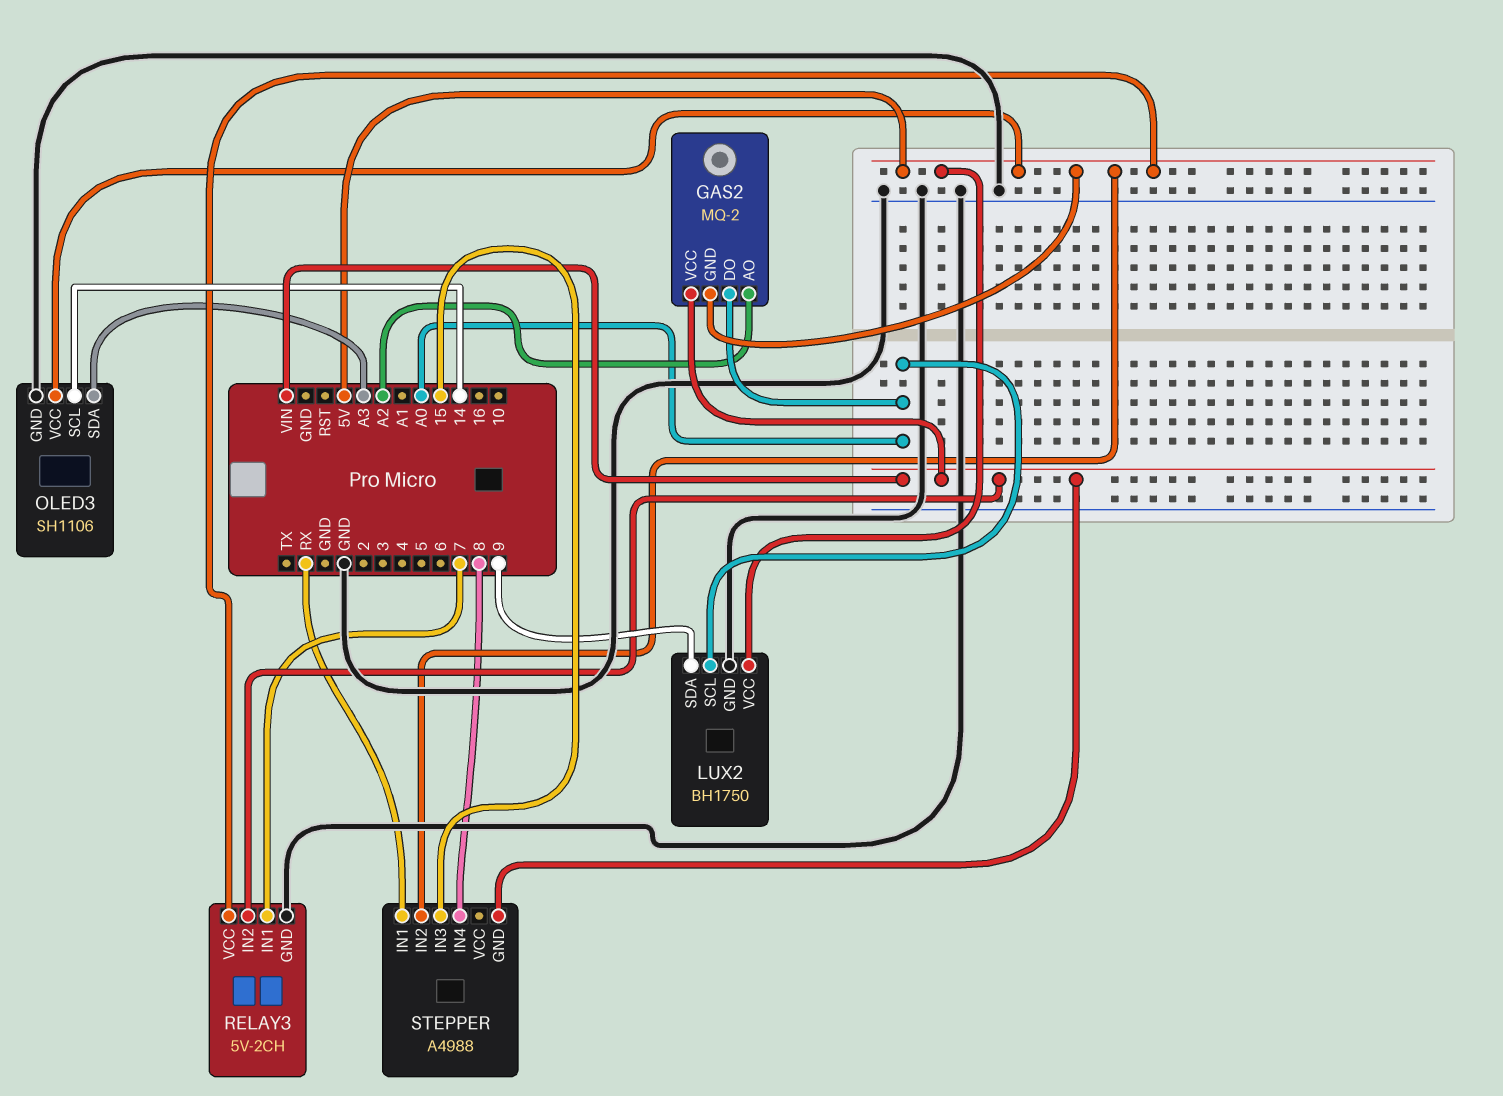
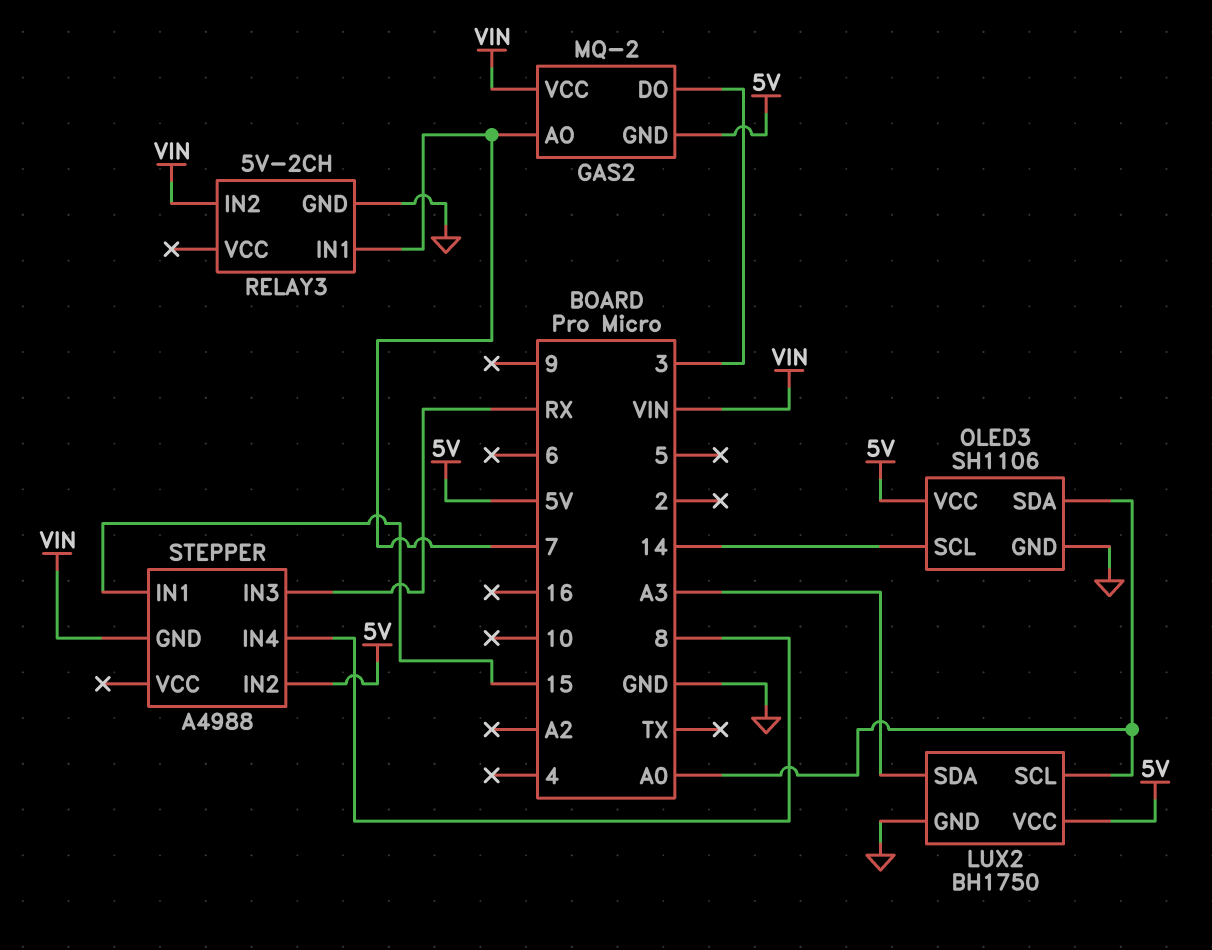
GAS2 pin AO: A2 -> 7
GAS2 pin DO: A0 -> 3
LUX2 pin SDA: 9 -> A3
OLED3 pin SDA: A3 -> A0
RELAY3 pin VCC: 5V -> none
STEPPER pin IN1: RX -> 15
STEPPER pin IN3: 15 -> RX

